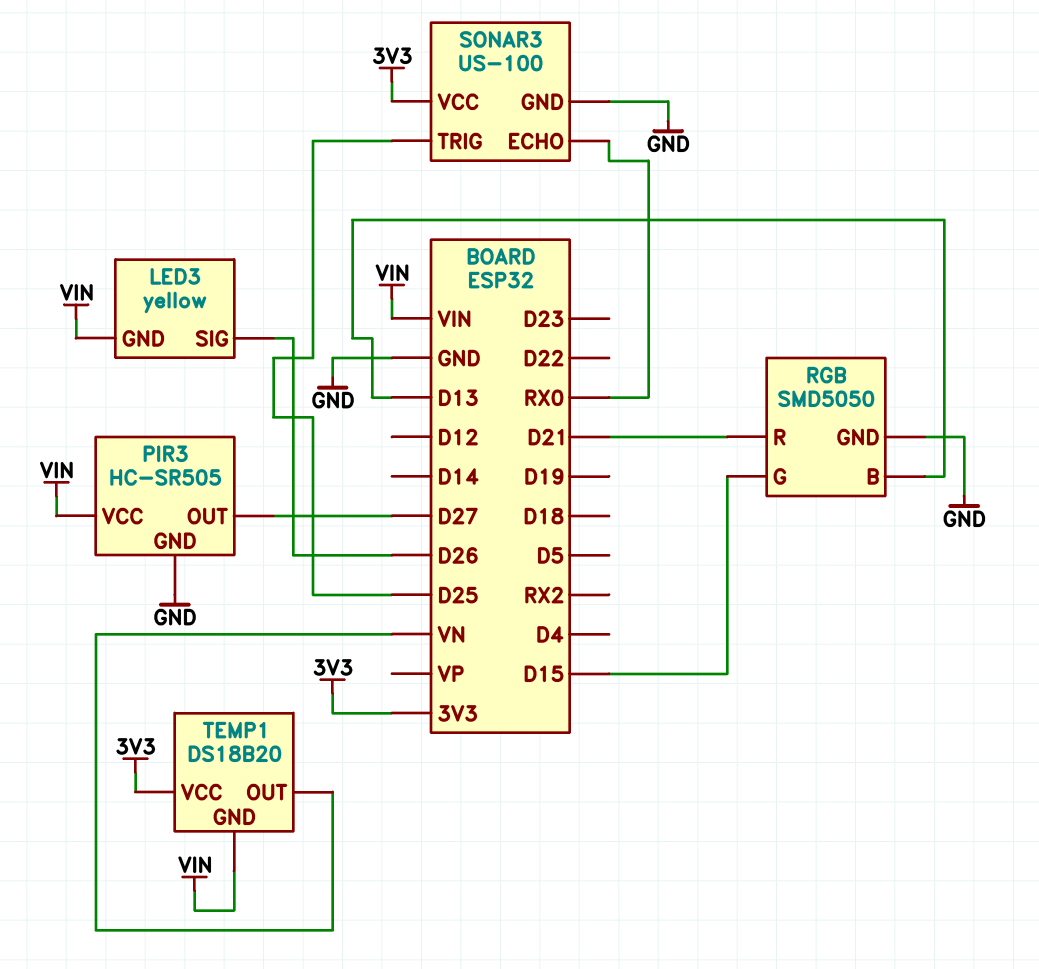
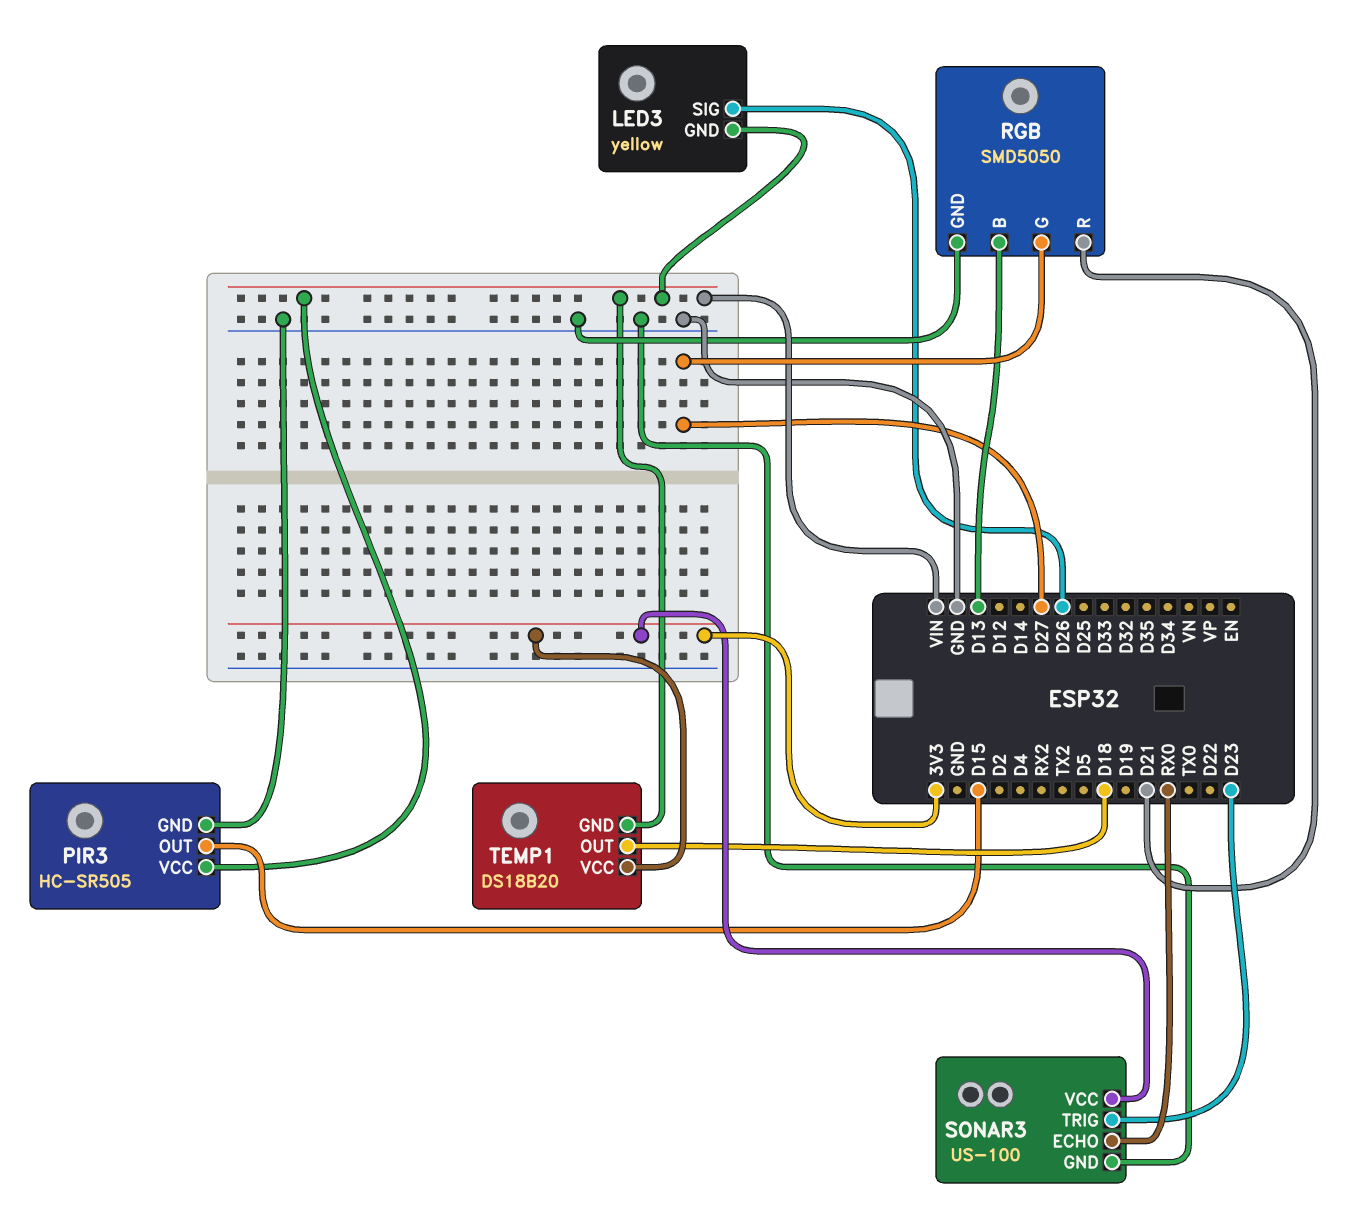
PIR3 pin OUT: D27 -> D15
RGB pin G: D15 -> D27
SONAR3 pin TRIG: D25 -> D23
TEMP1 pin OUT: VN -> D18

